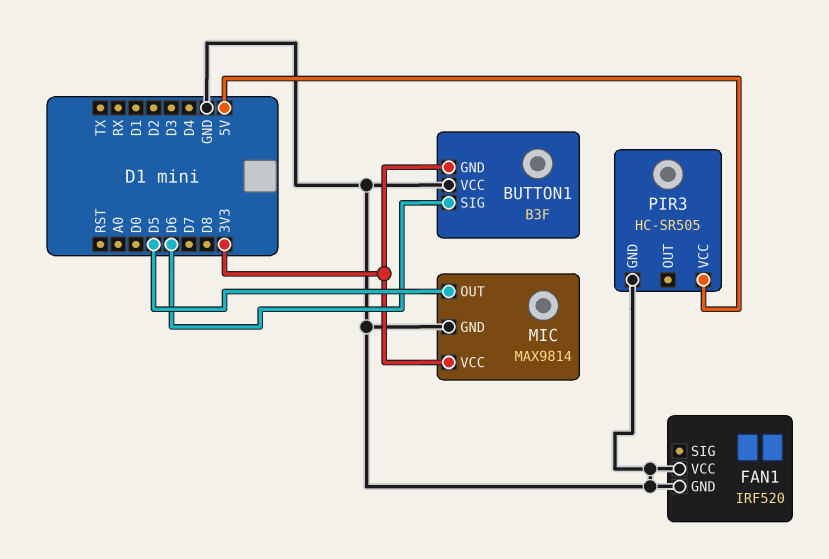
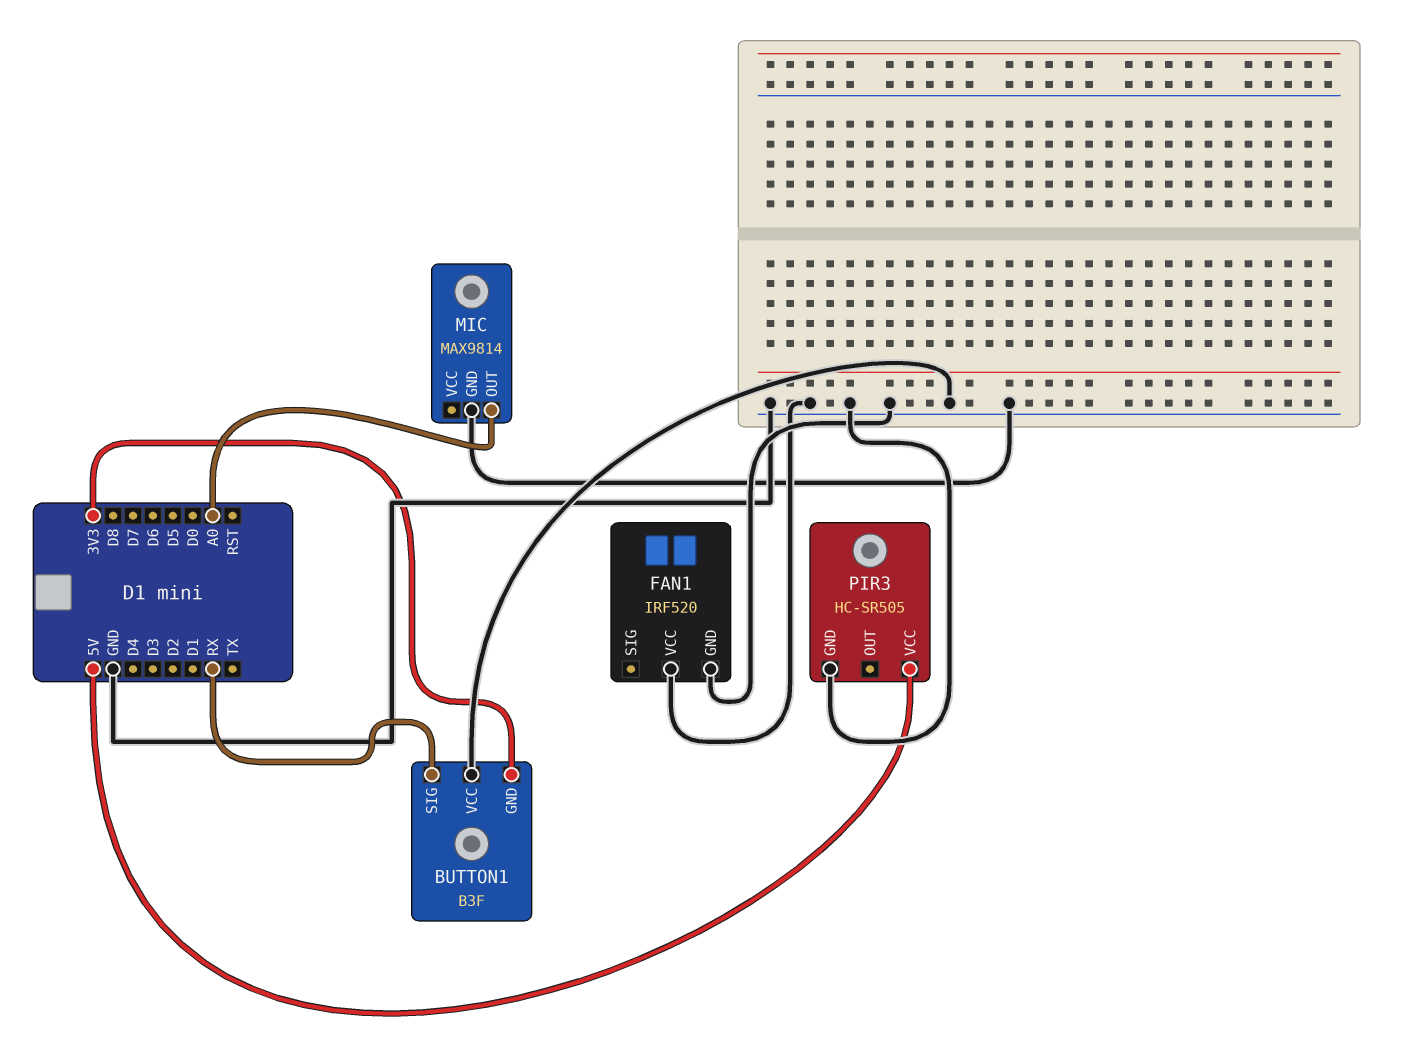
BUTTON1 pin SIG: D6 -> RX
MIC pin OUT: D5 -> A0
MIC pin VCC: 3V3 -> none

